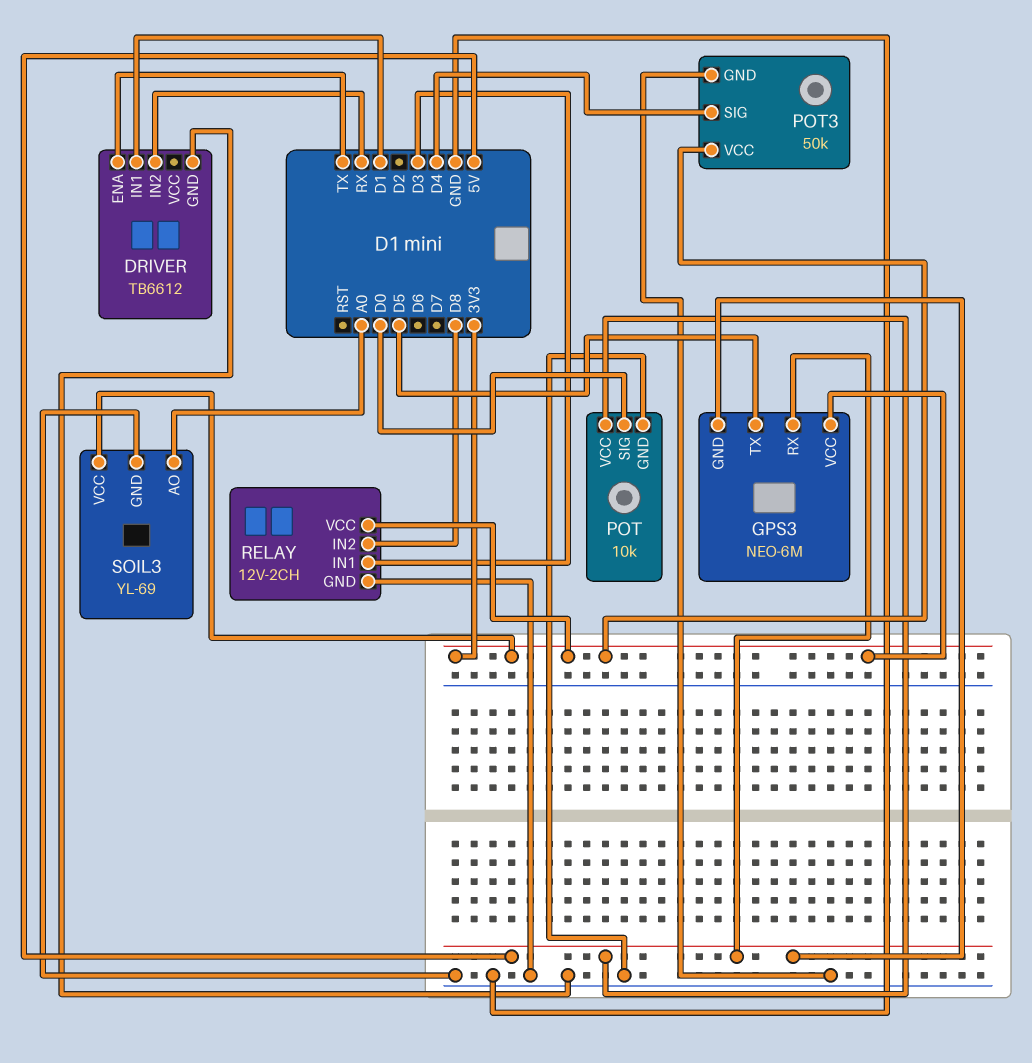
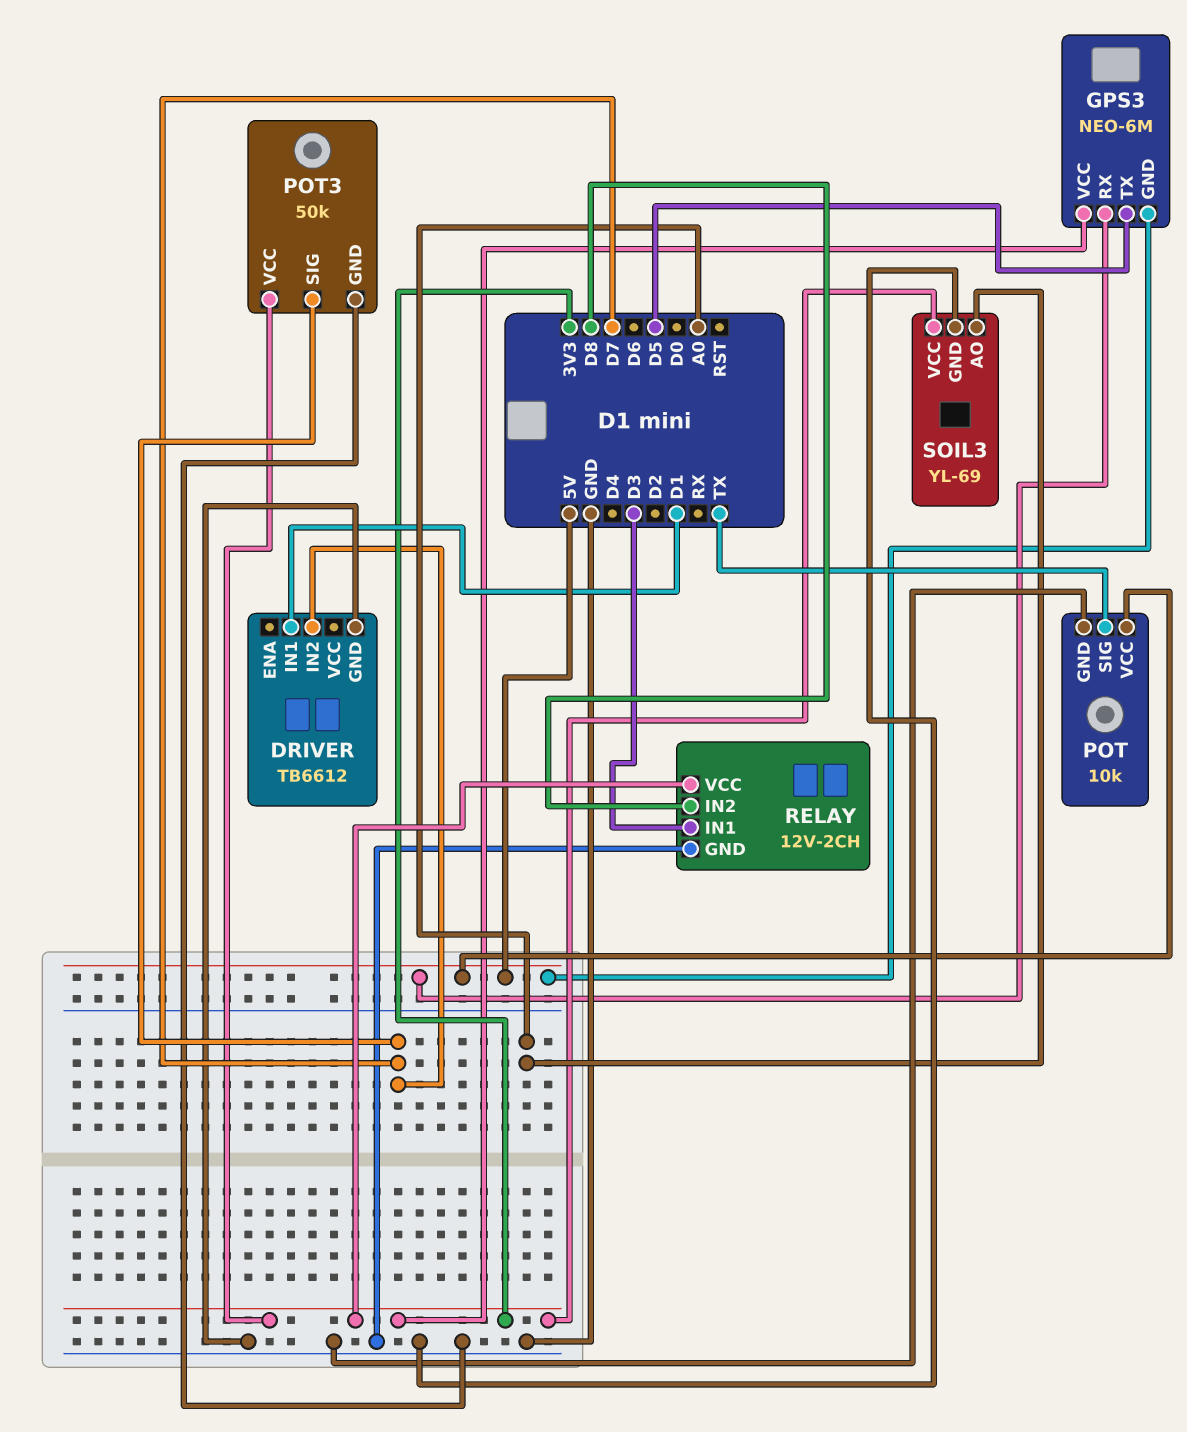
DRIVER pin ENA: TX -> none
DRIVER pin IN2: RX -> D7
POT pin SIG: D0 -> TX
POT3 pin SIG: D4 -> D7

